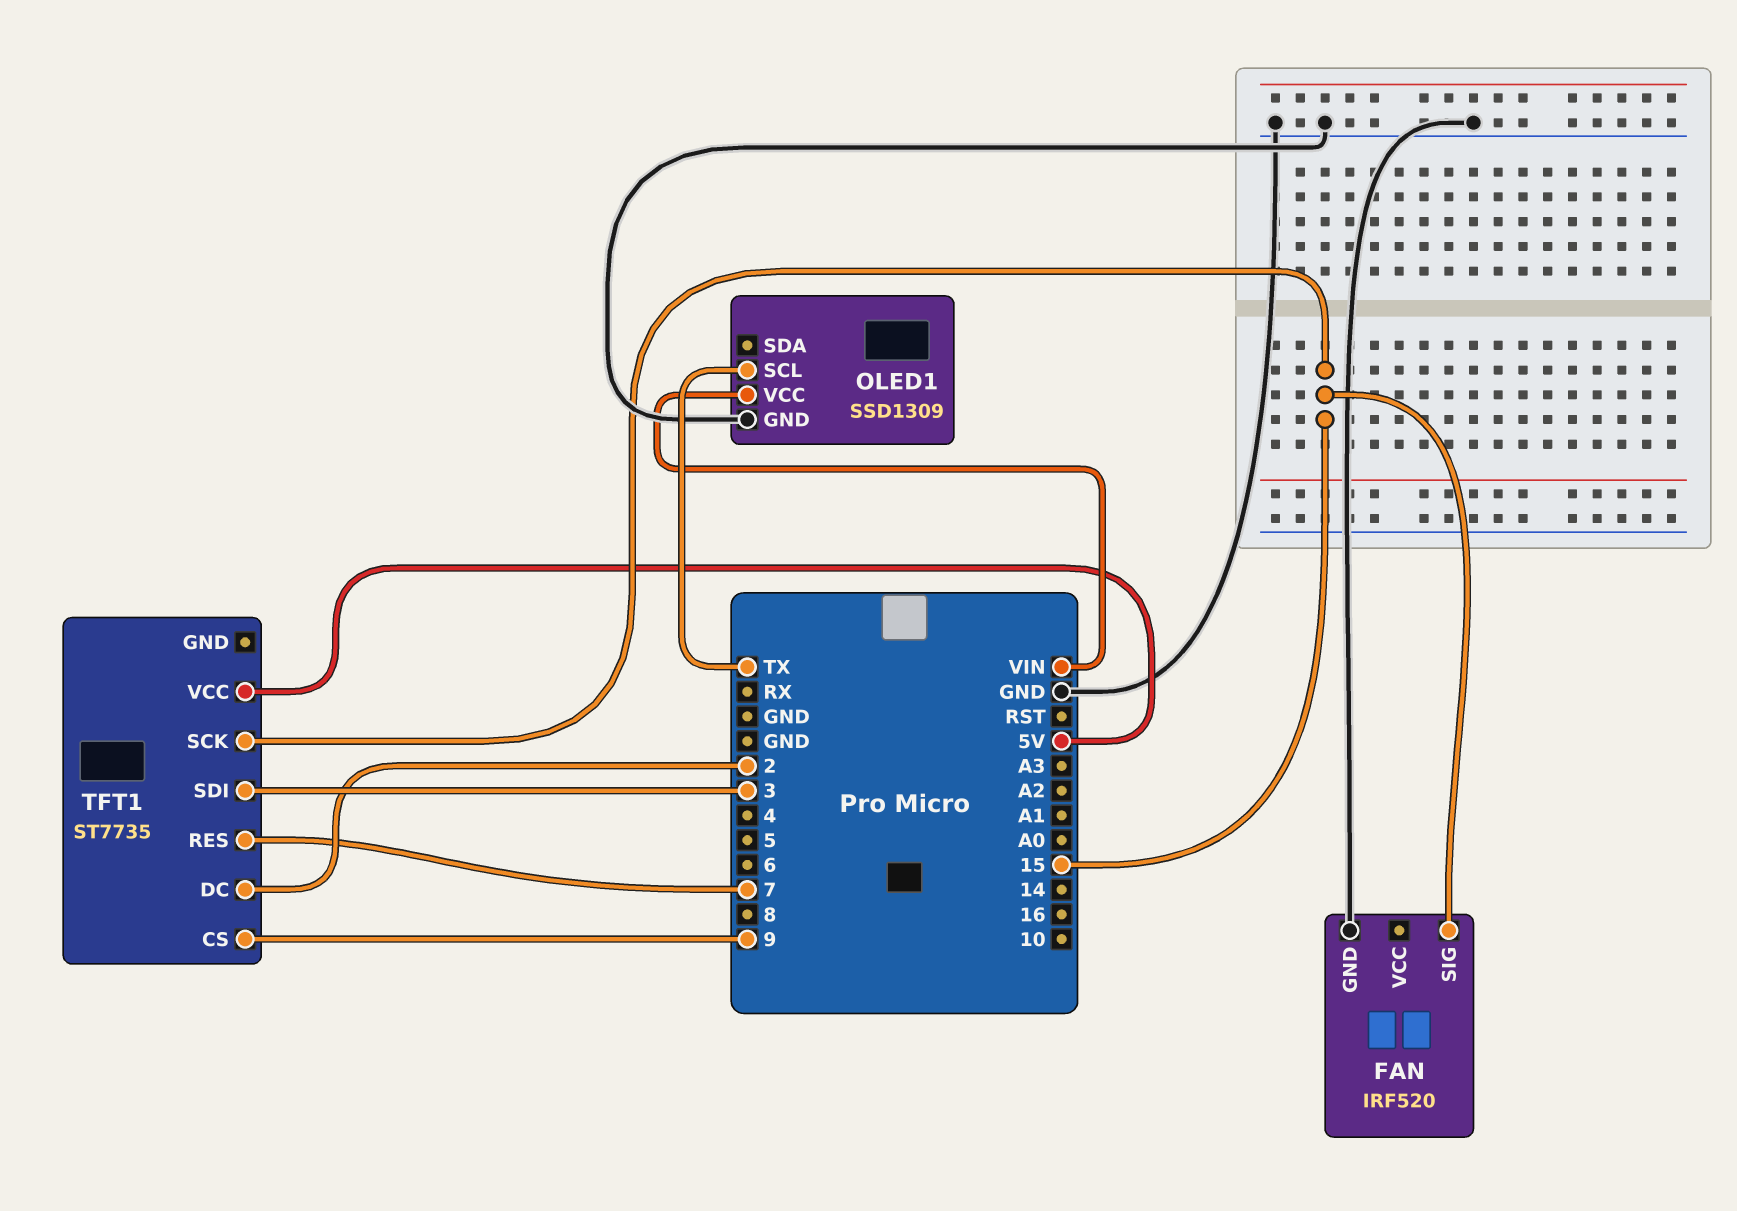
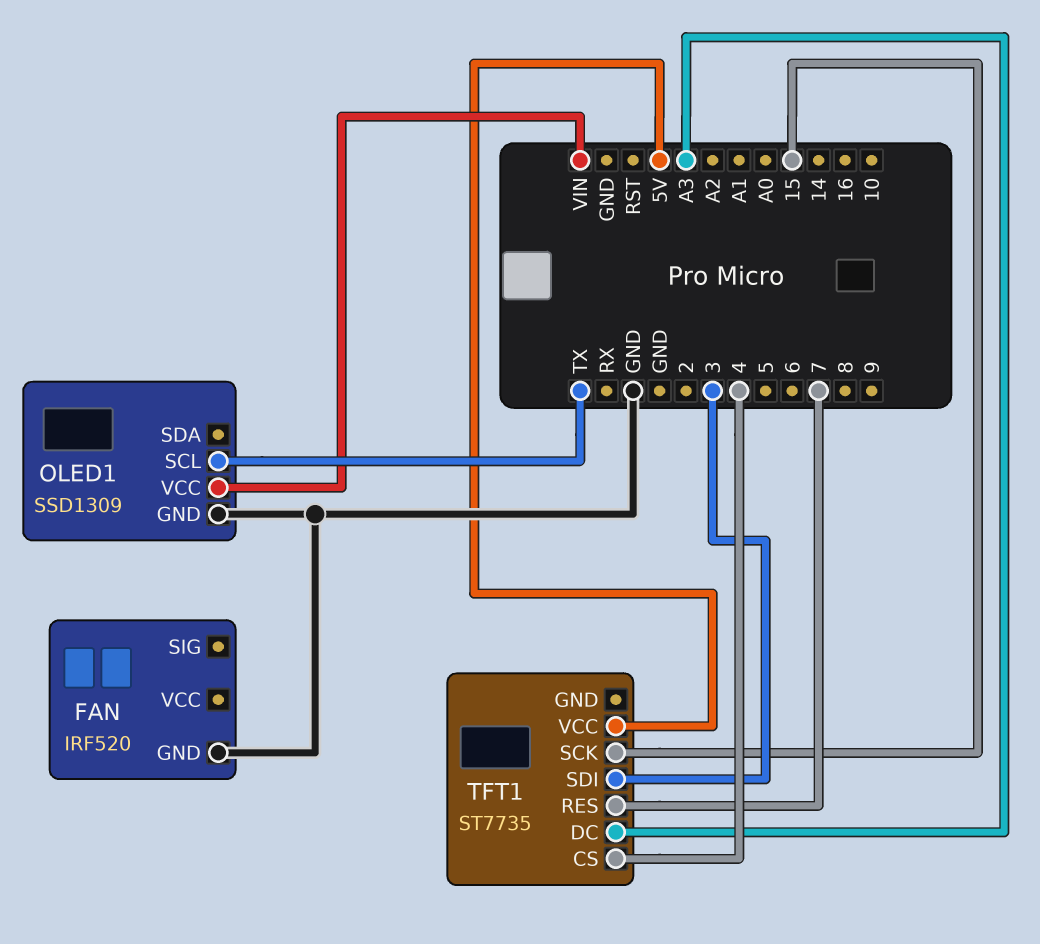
FAN pin SIG: 15 -> none
TFT1 pin CS: 9 -> 4
TFT1 pin DC: 2 -> A3

